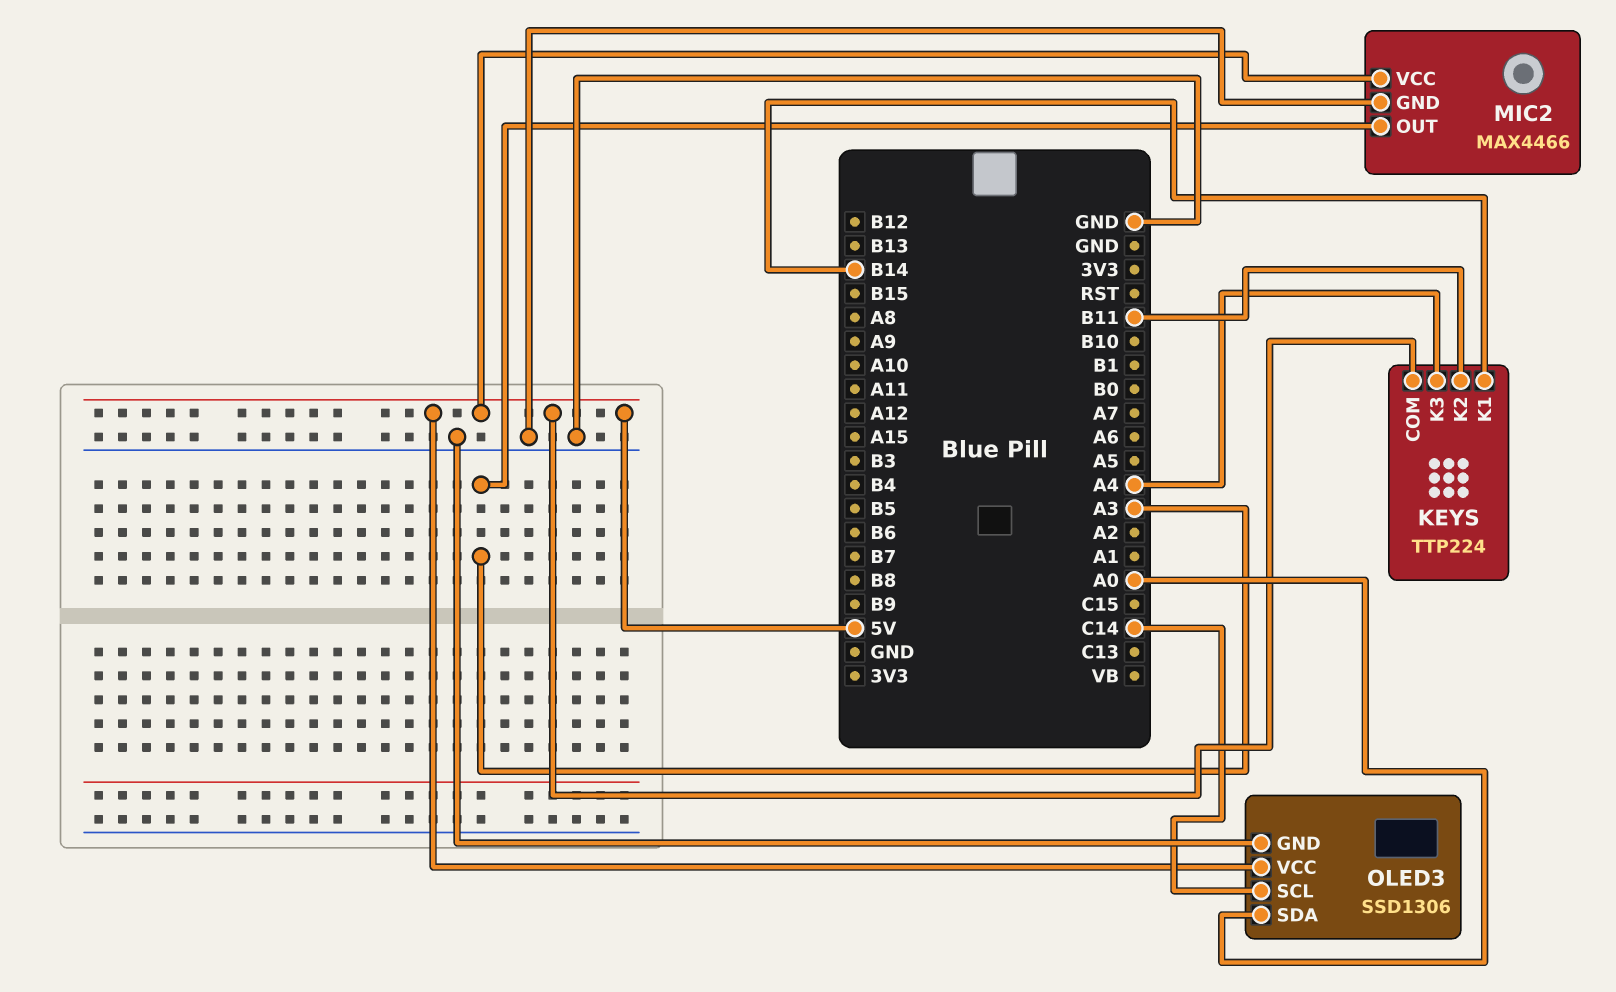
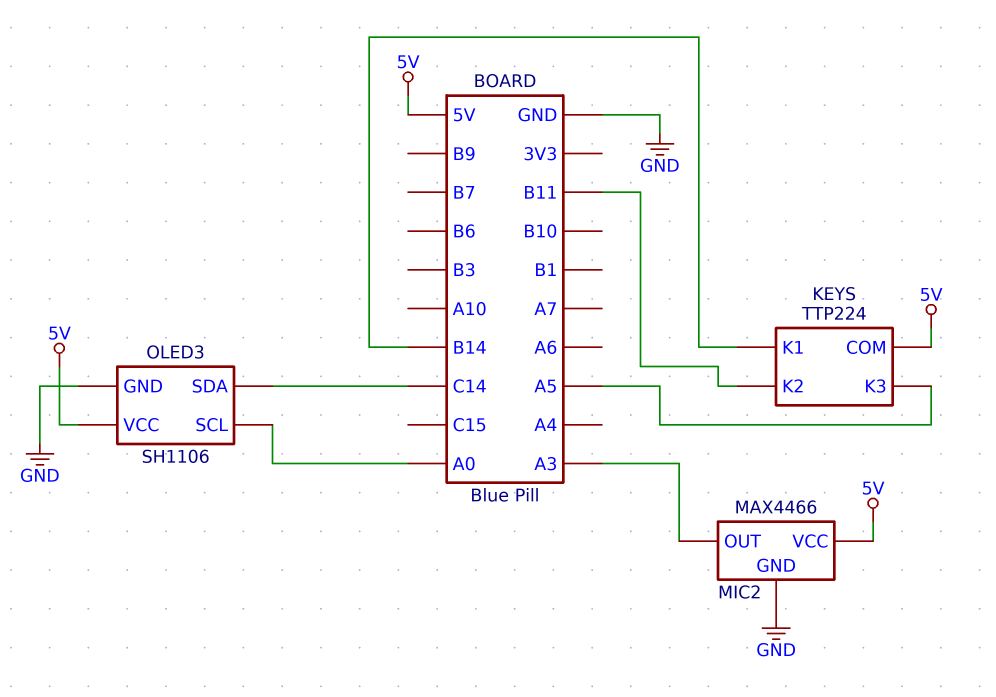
KEYS pin K3: A4 -> A5
OLED3: SSD1306 -> SH1106
OLED3 pin SCL: C14 -> A0
OLED3 pin SDA: A0 -> C14

